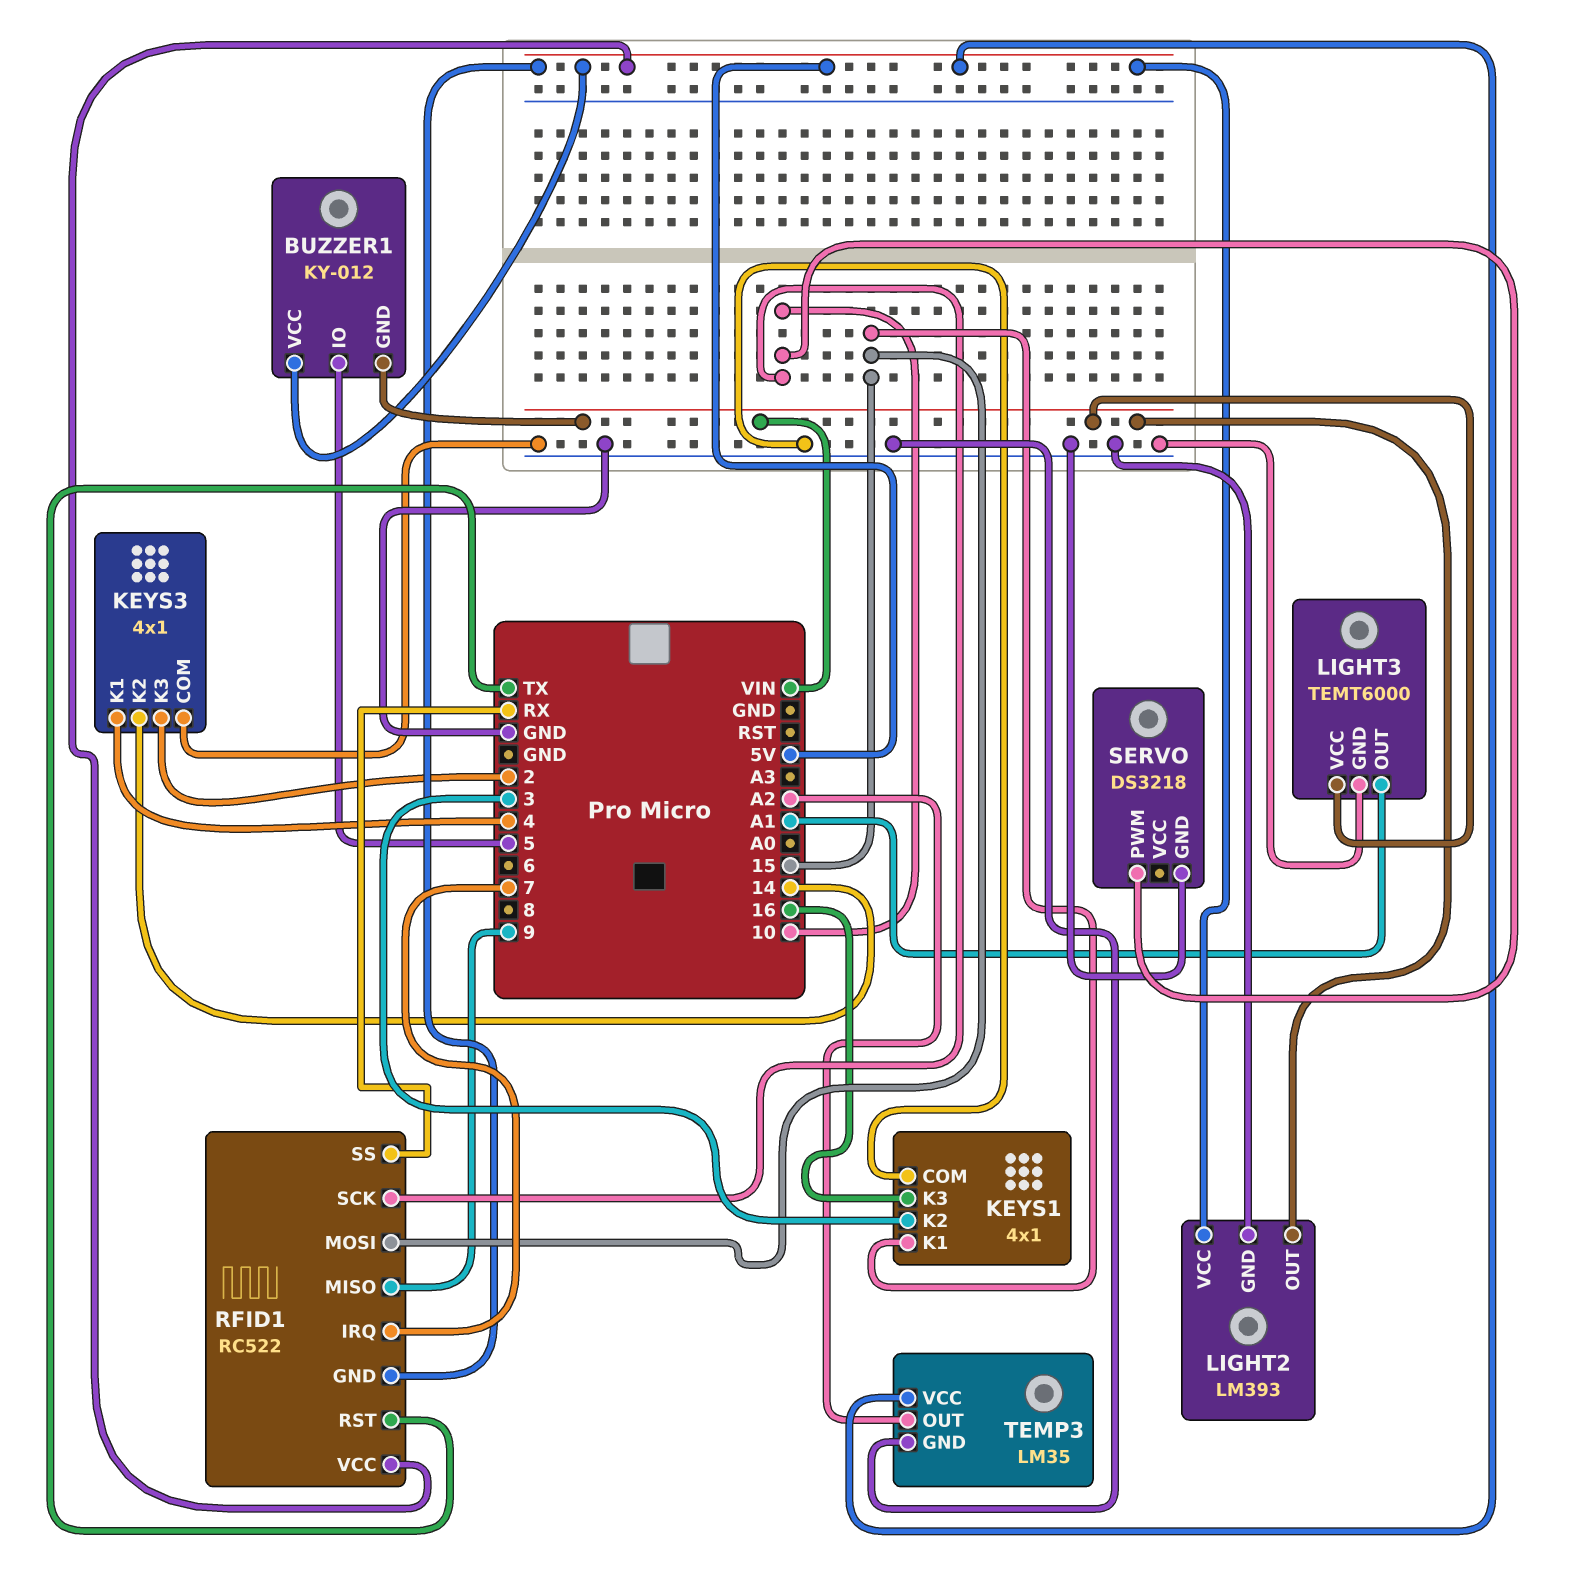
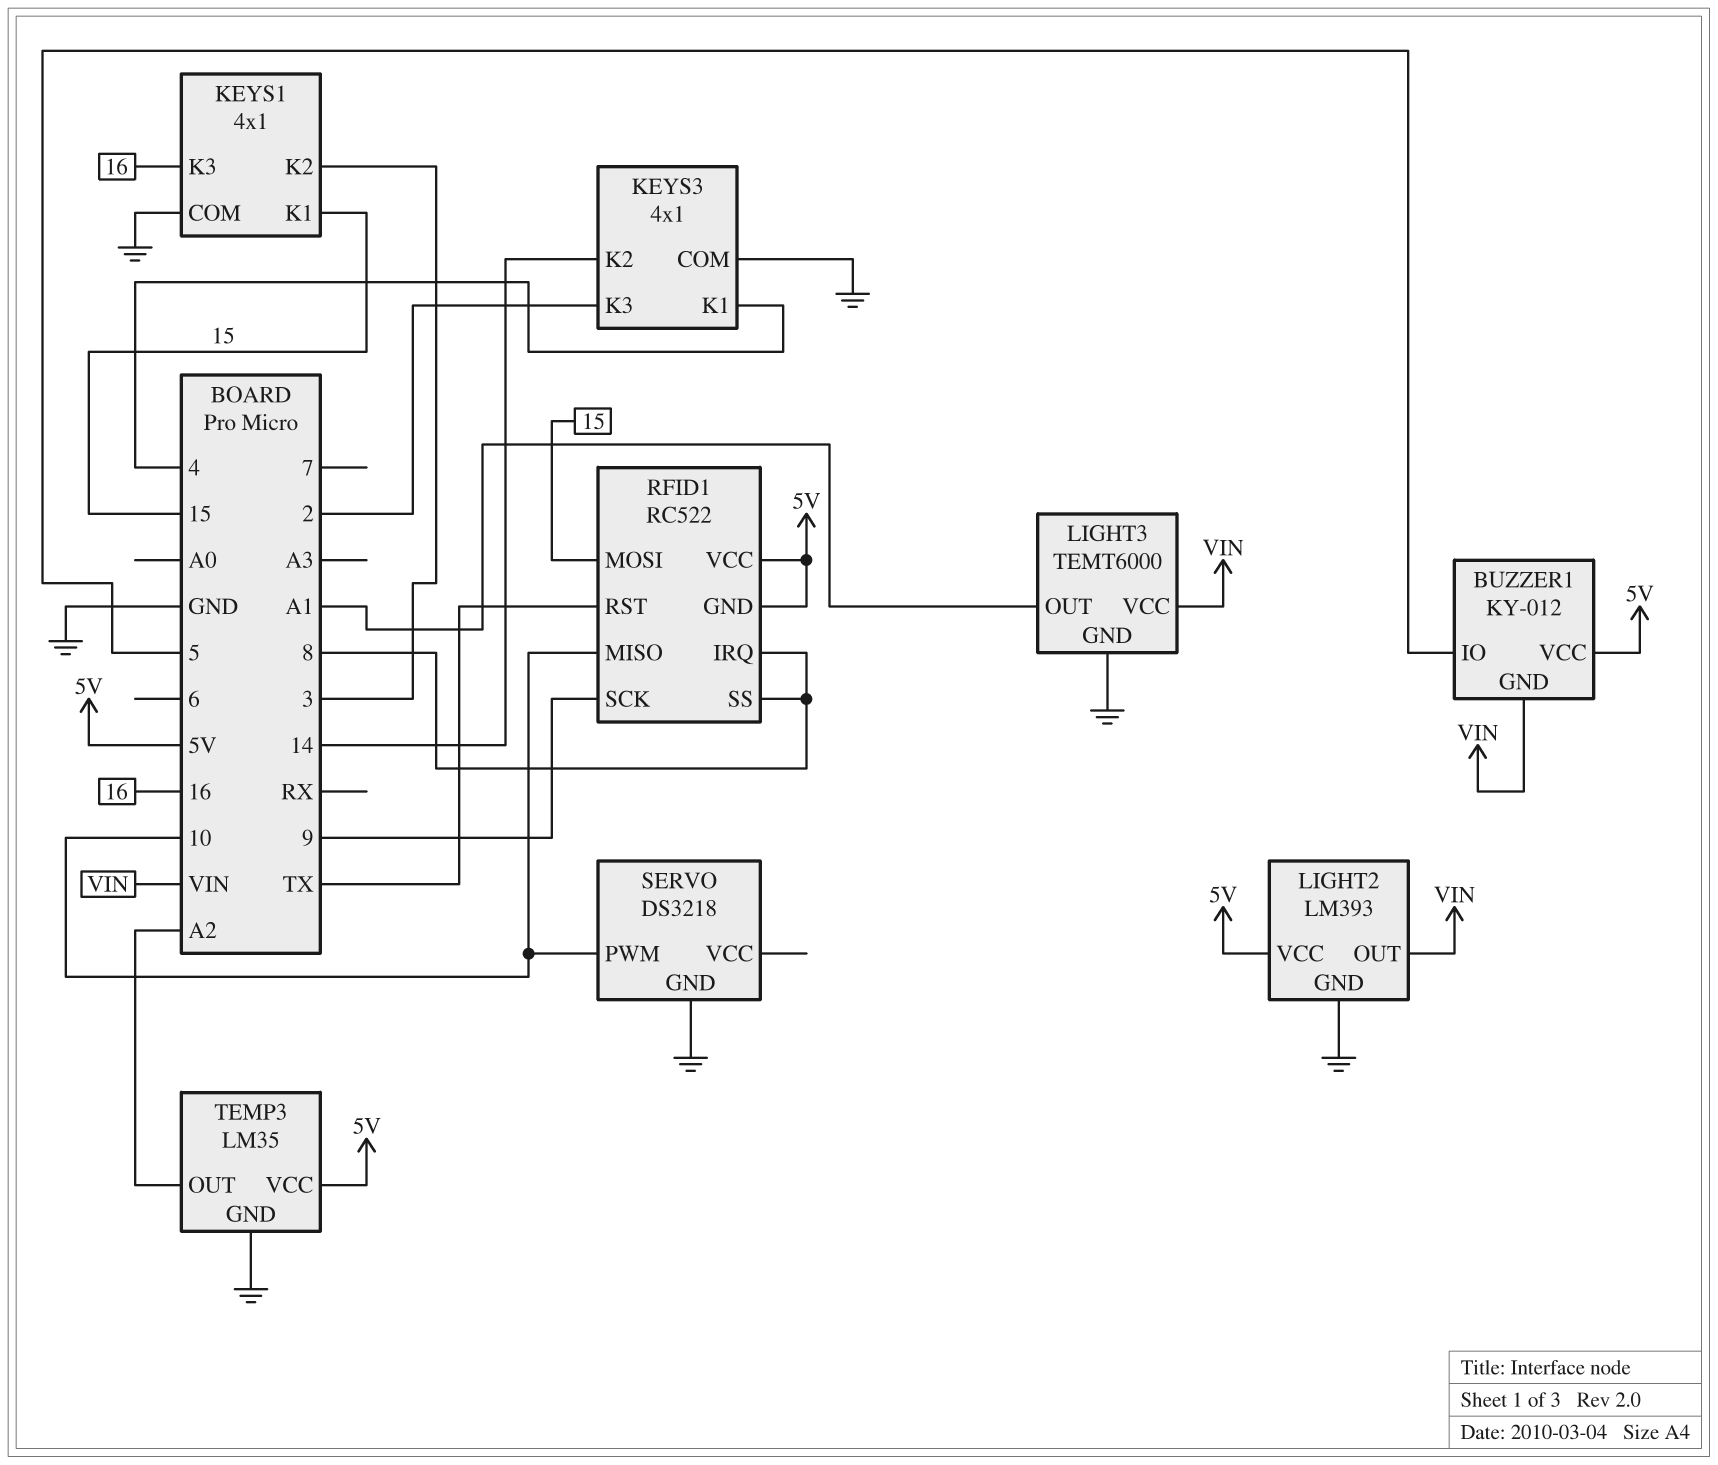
RFID1 pin IRQ: 7 -> 8
RFID1 pin MISO: 9 -> 10
RFID1 pin SCK: 10 -> 9
RFID1 pin SS: RX -> 8

